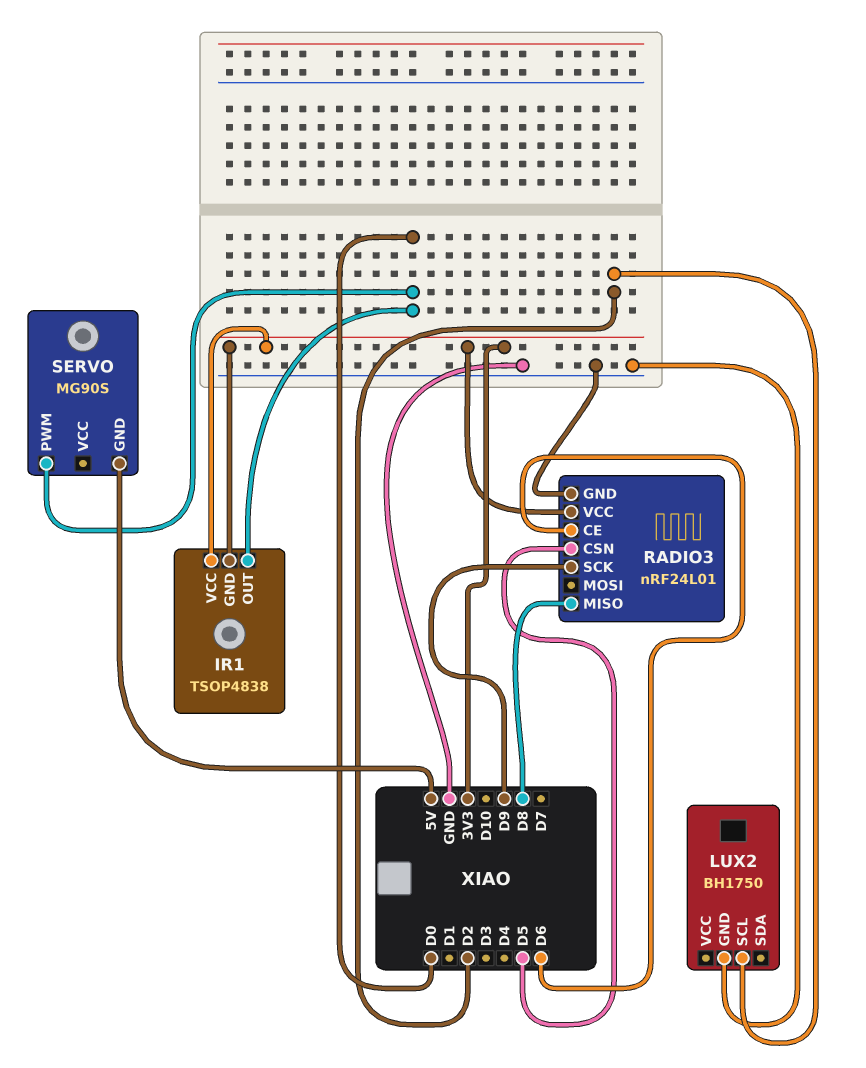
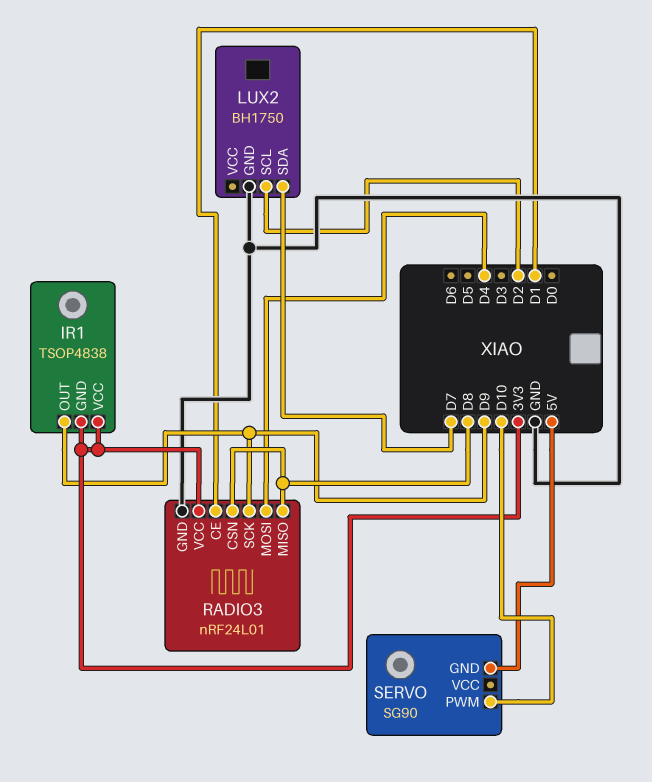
IR1 pin OUT: D0 -> D9
LUX2 pin SDA: none -> D7
RADIO3 pin CE: D6 -> D1
RADIO3 pin CSN: D5 -> D8
RADIO3 pin MOSI: none -> D4
SERVO: MG90S -> SG90
SERVO pin PWM: D0 -> D10

